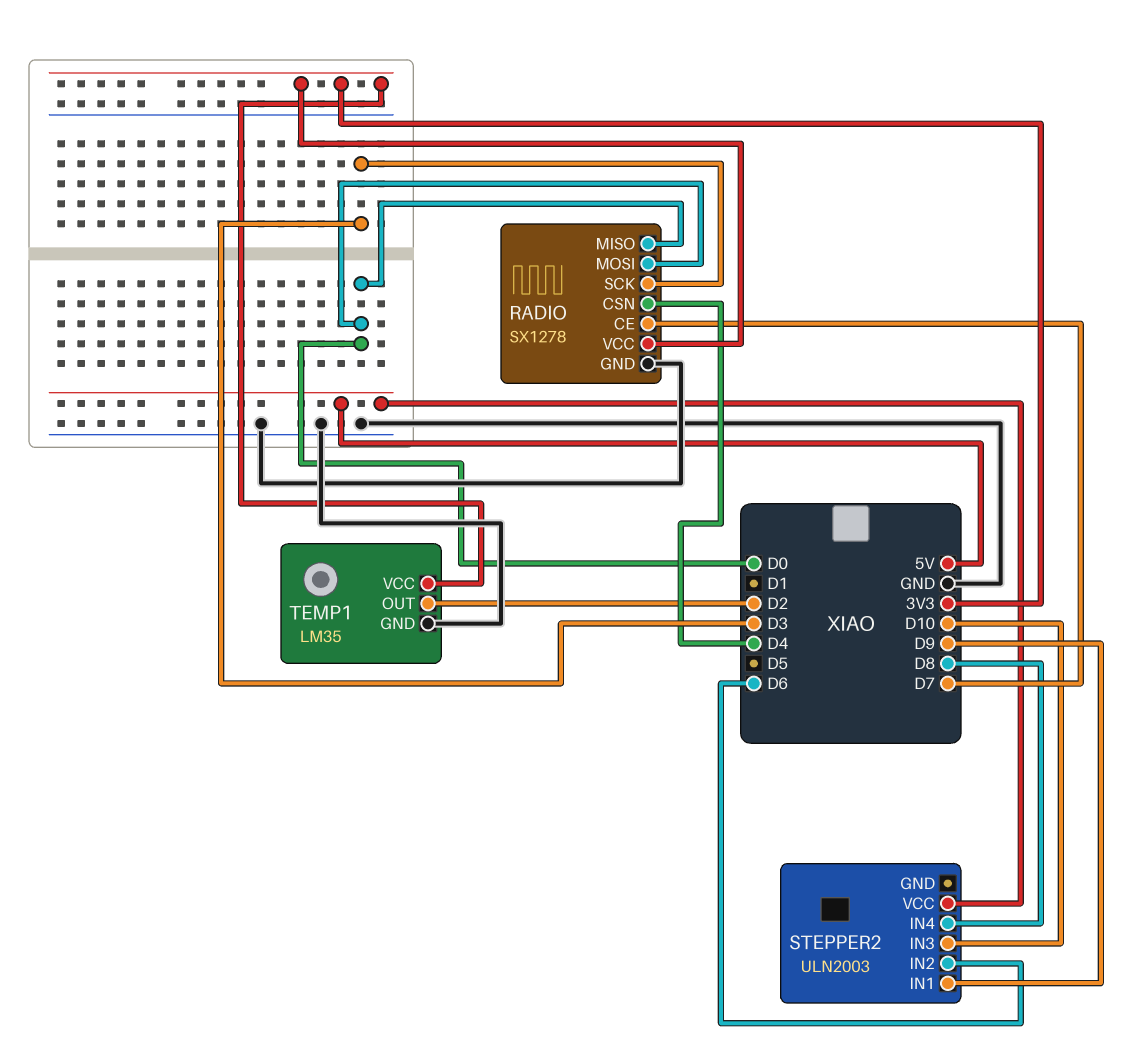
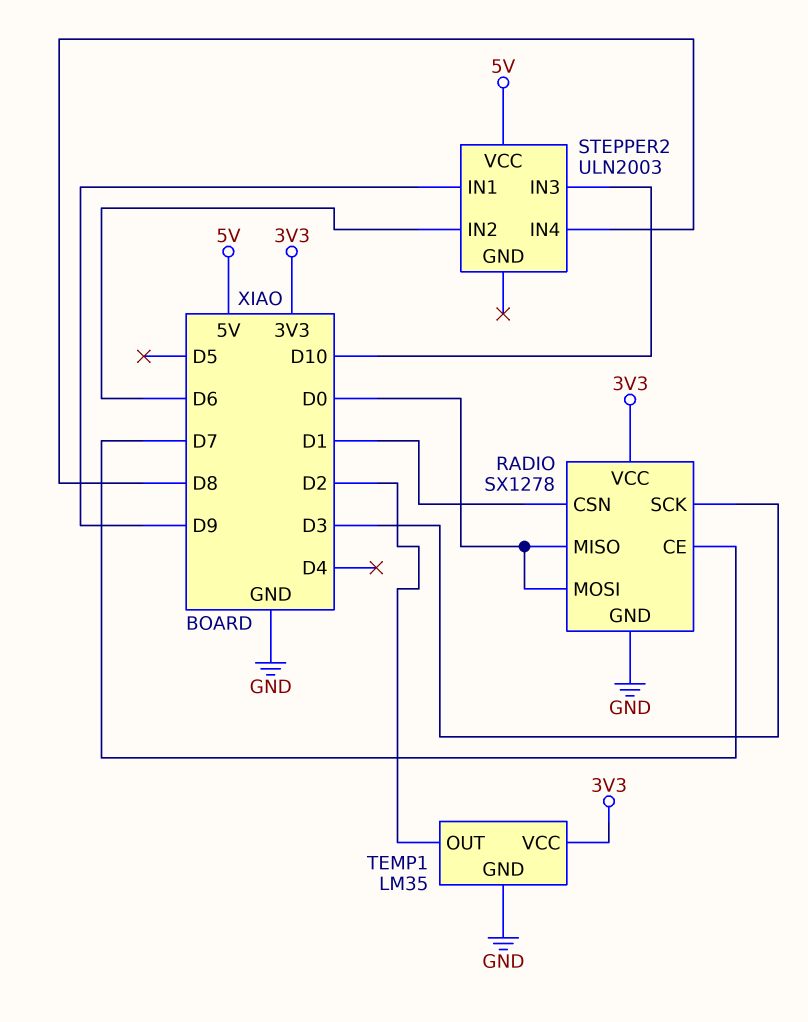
RADIO pin CSN: D4 -> D1

